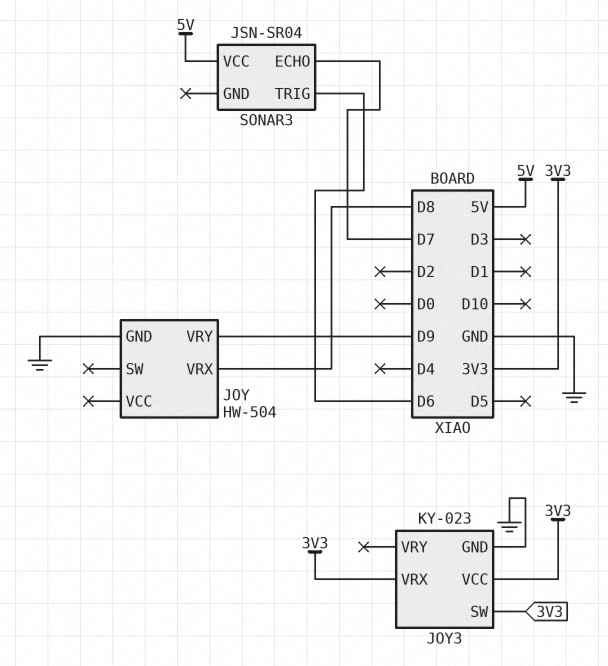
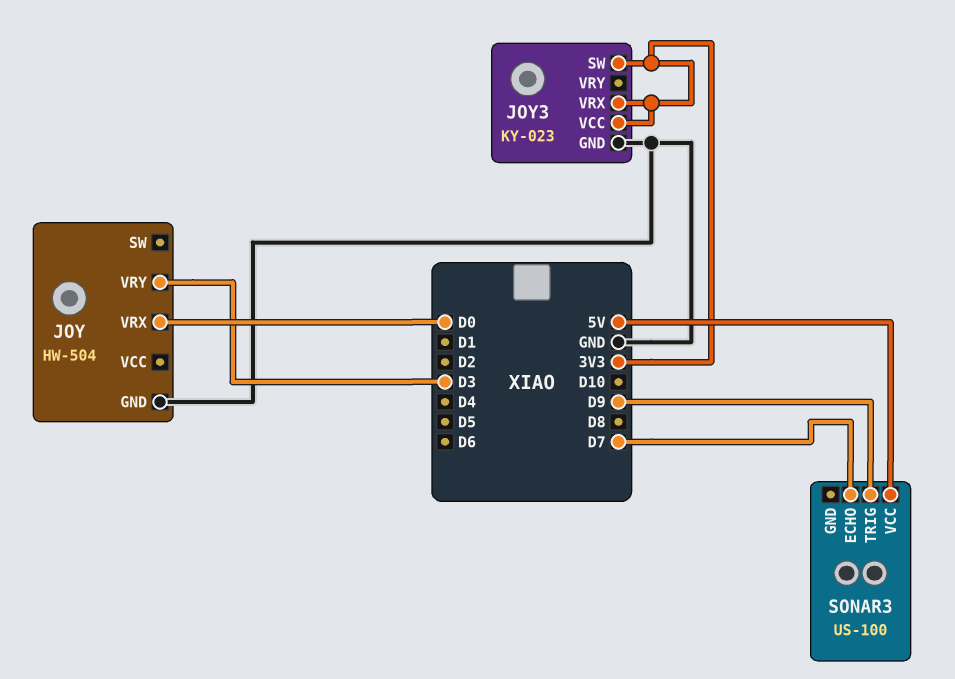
JOY pin VRX: D8 -> D0
JOY pin VRY: D9 -> D3
SONAR3: JSN-SR04 -> US-100
SONAR3 pin TRIG: D6 -> D9

